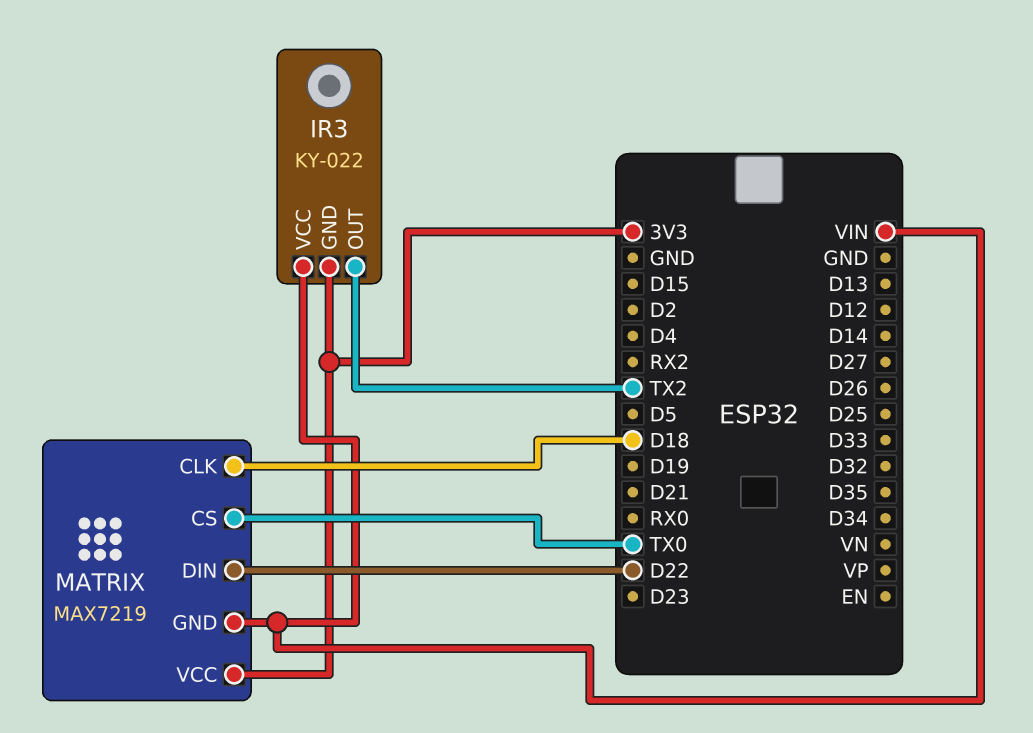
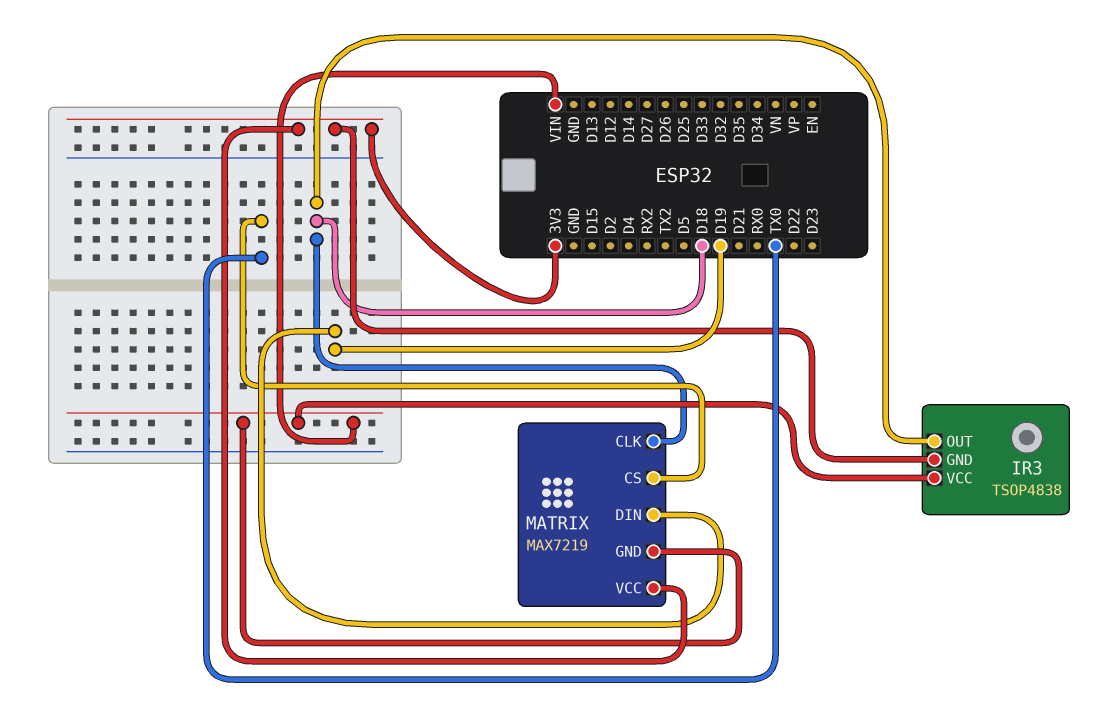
IR3: KY-022 -> TSOP4838
IR3 pin OUT: TX2 -> D18
MATRIX pin DIN: D22 -> D19

